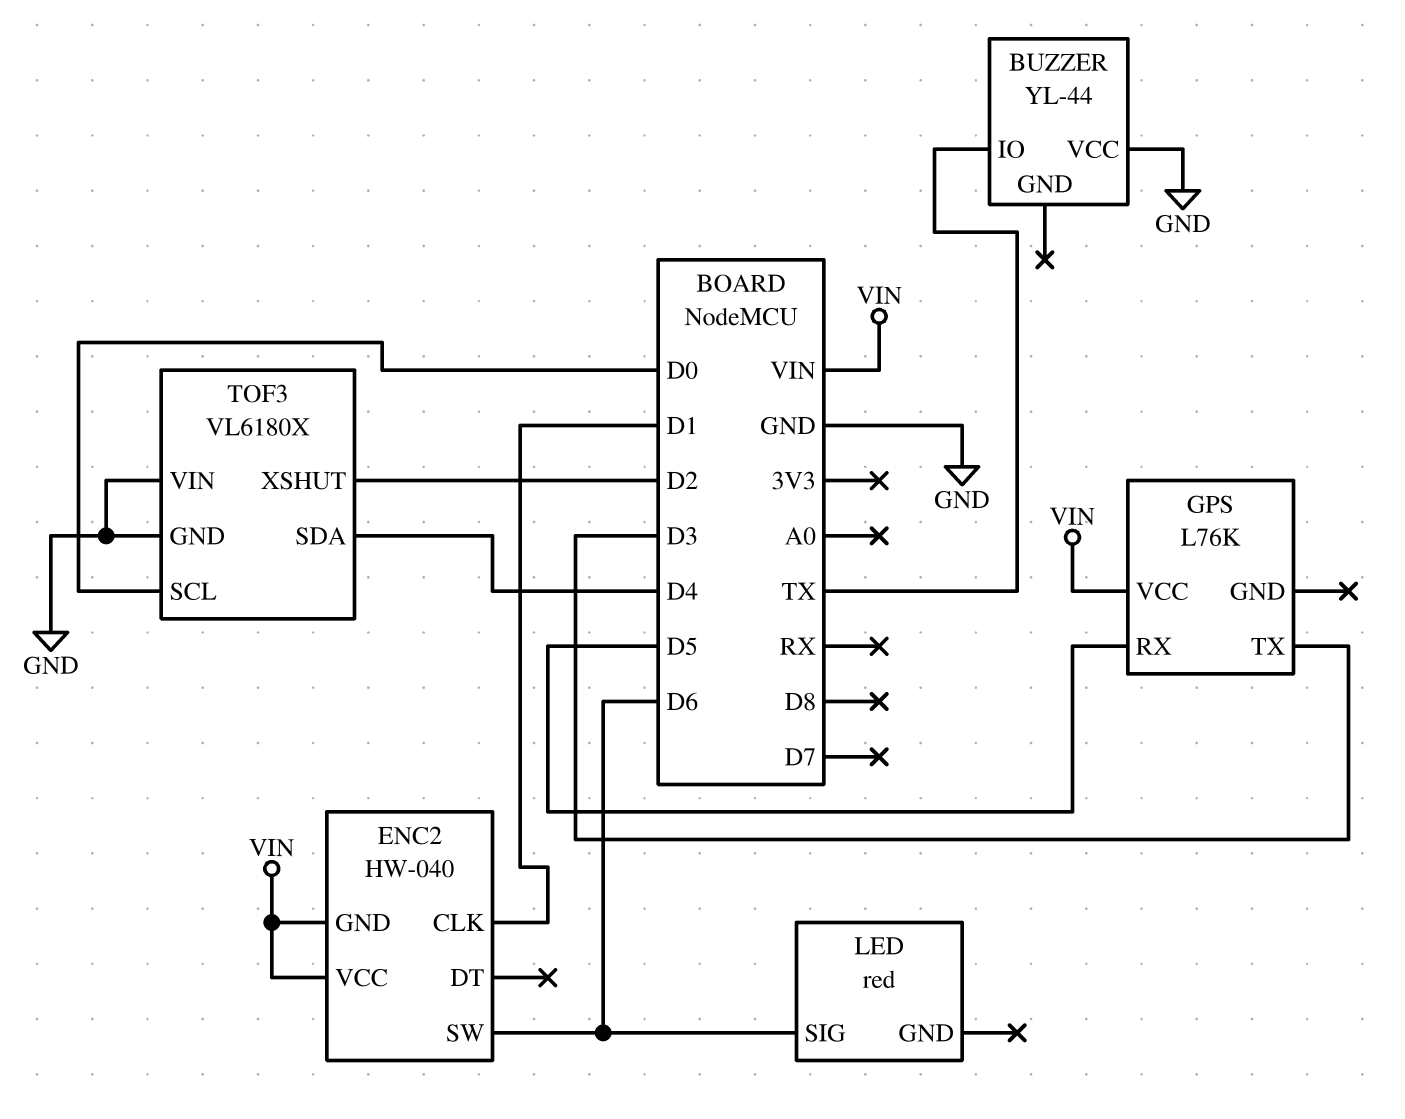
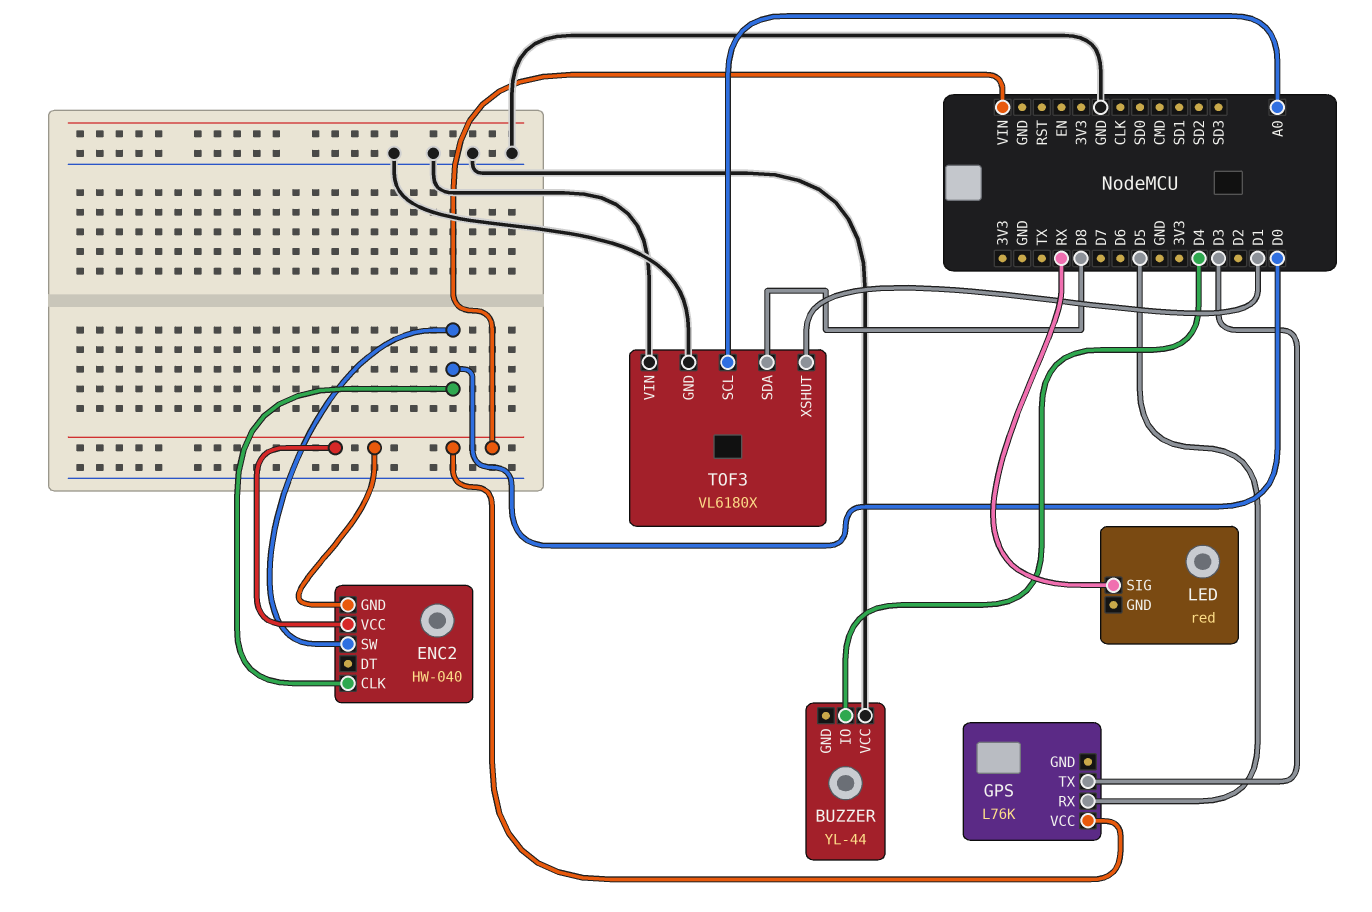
BUZZER pin IO: TX -> D4
ENC2 pin CLK: D1 -> D0
ENC2 pin SW: D6 -> D0
LED pin SIG: D6 -> RX
TOF3 pin SCL: D0 -> A0
TOF3 pin SDA: D4 -> D8
TOF3 pin XSHUT: D2 -> D1

